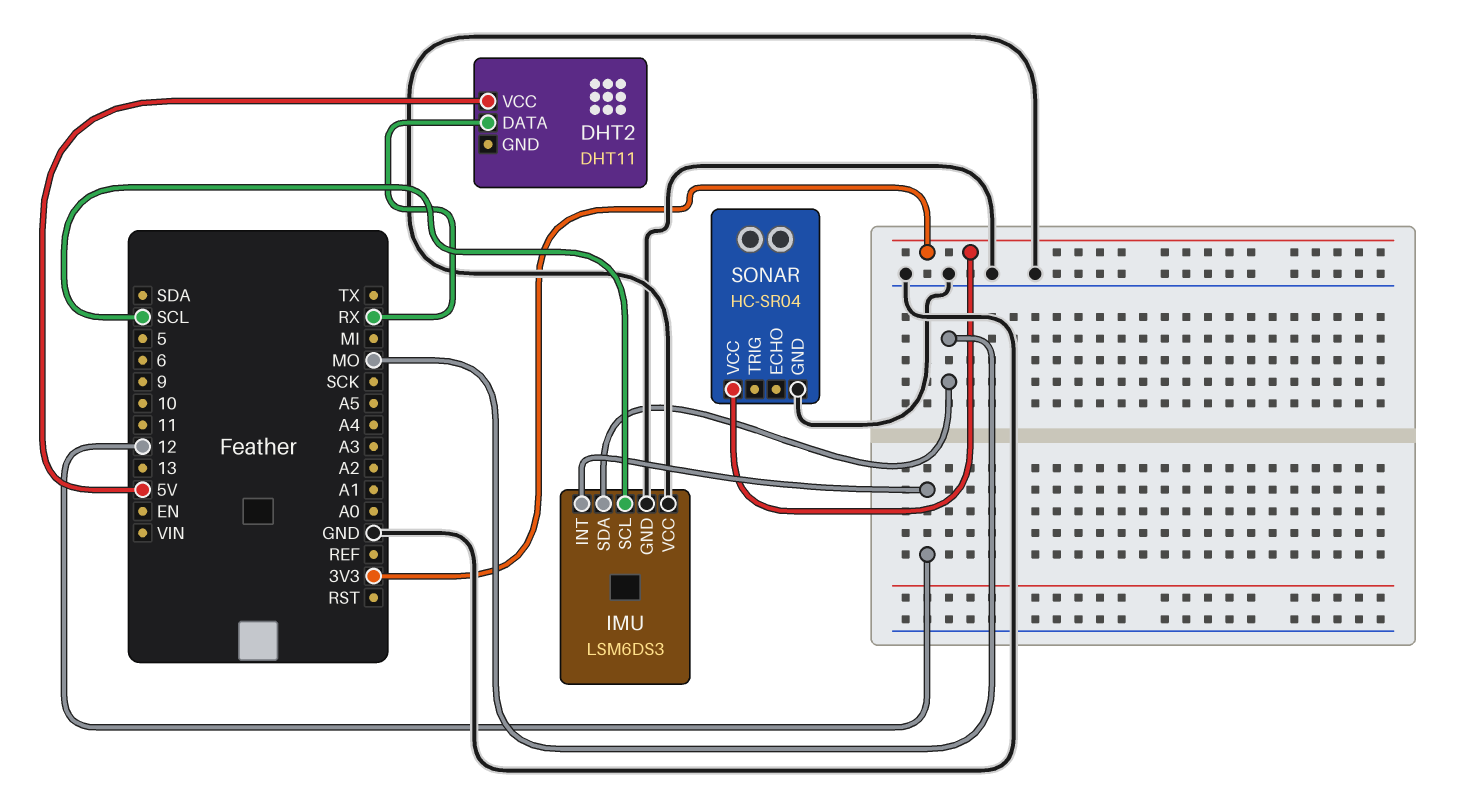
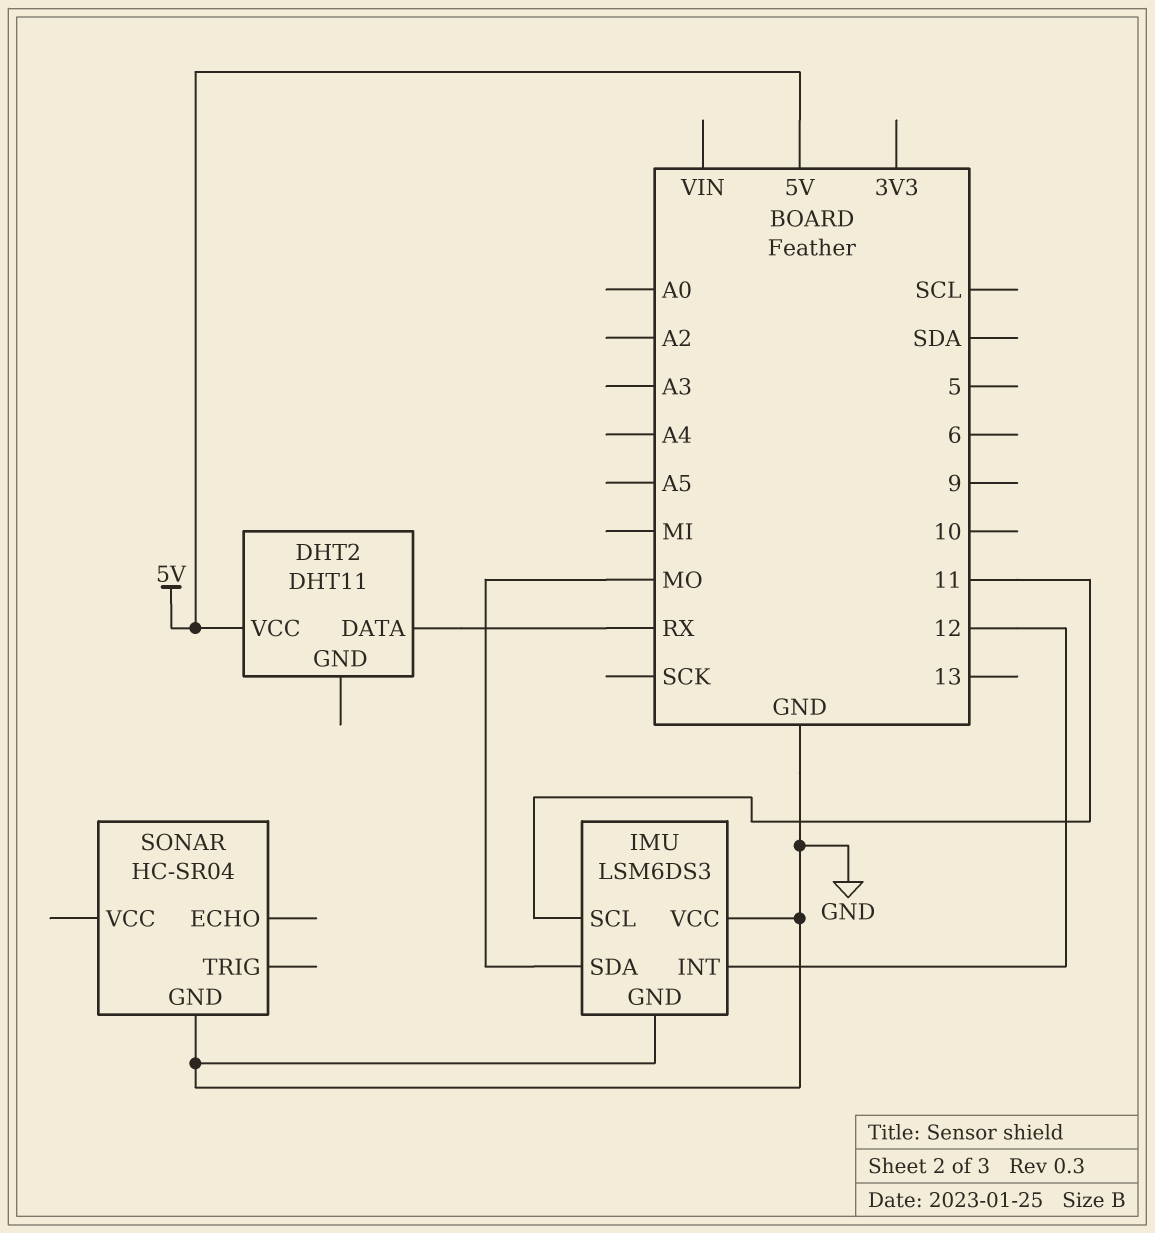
IMU pin SCL: SCL -> 11
SONAR pin VCC: 3V3 -> none

